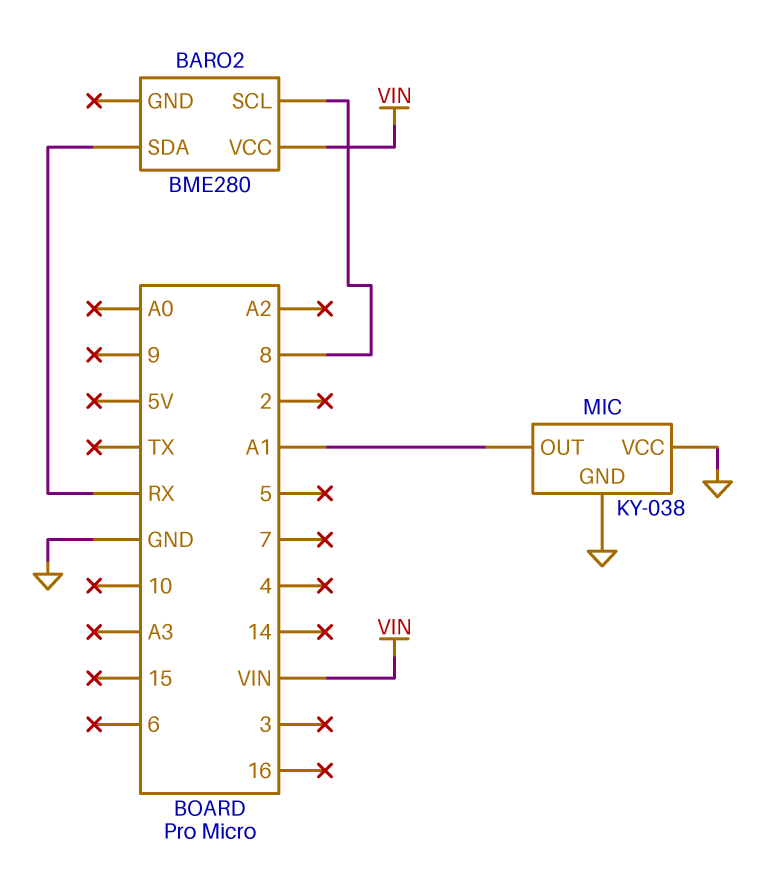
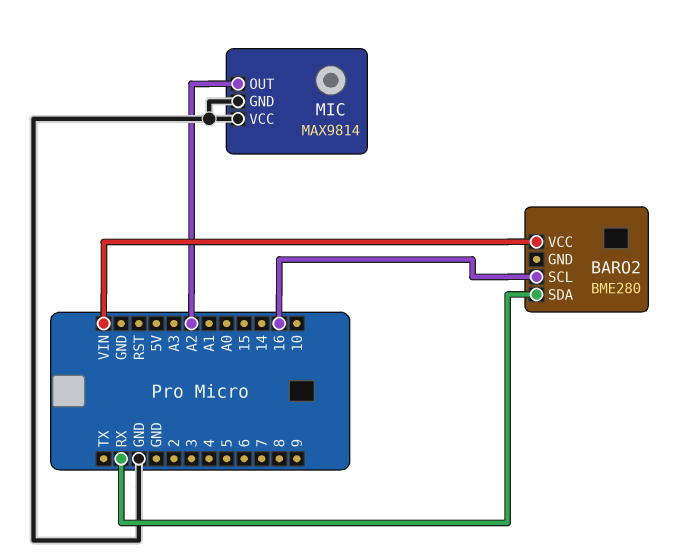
BARO2 pin SCL: 8 -> 16
MIC: KY-038 -> MAX9814
MIC pin OUT: A1 -> A2

